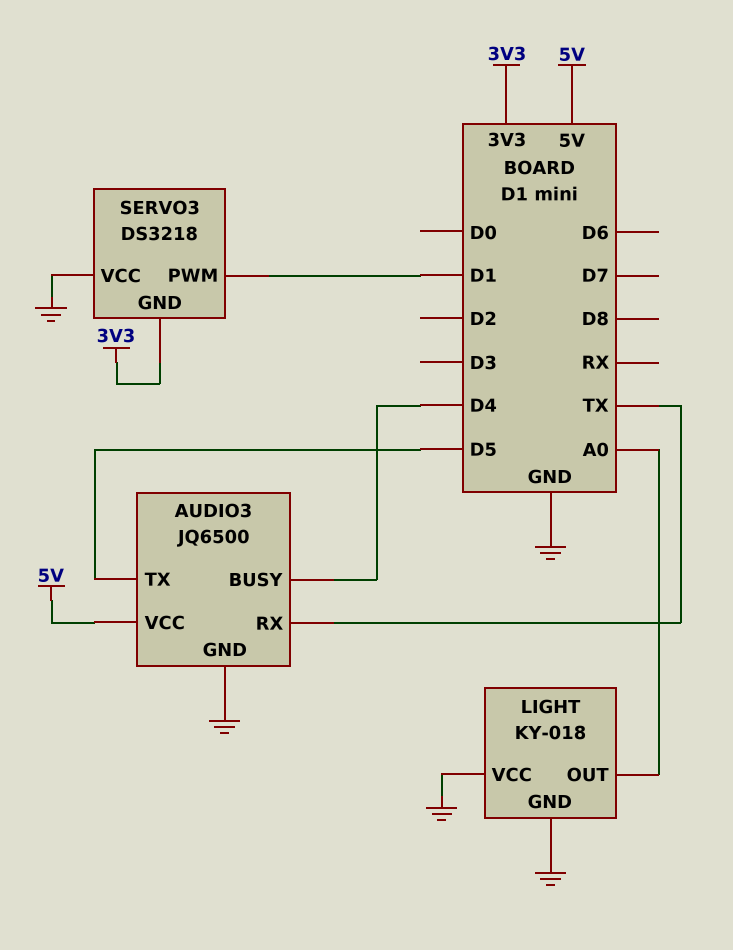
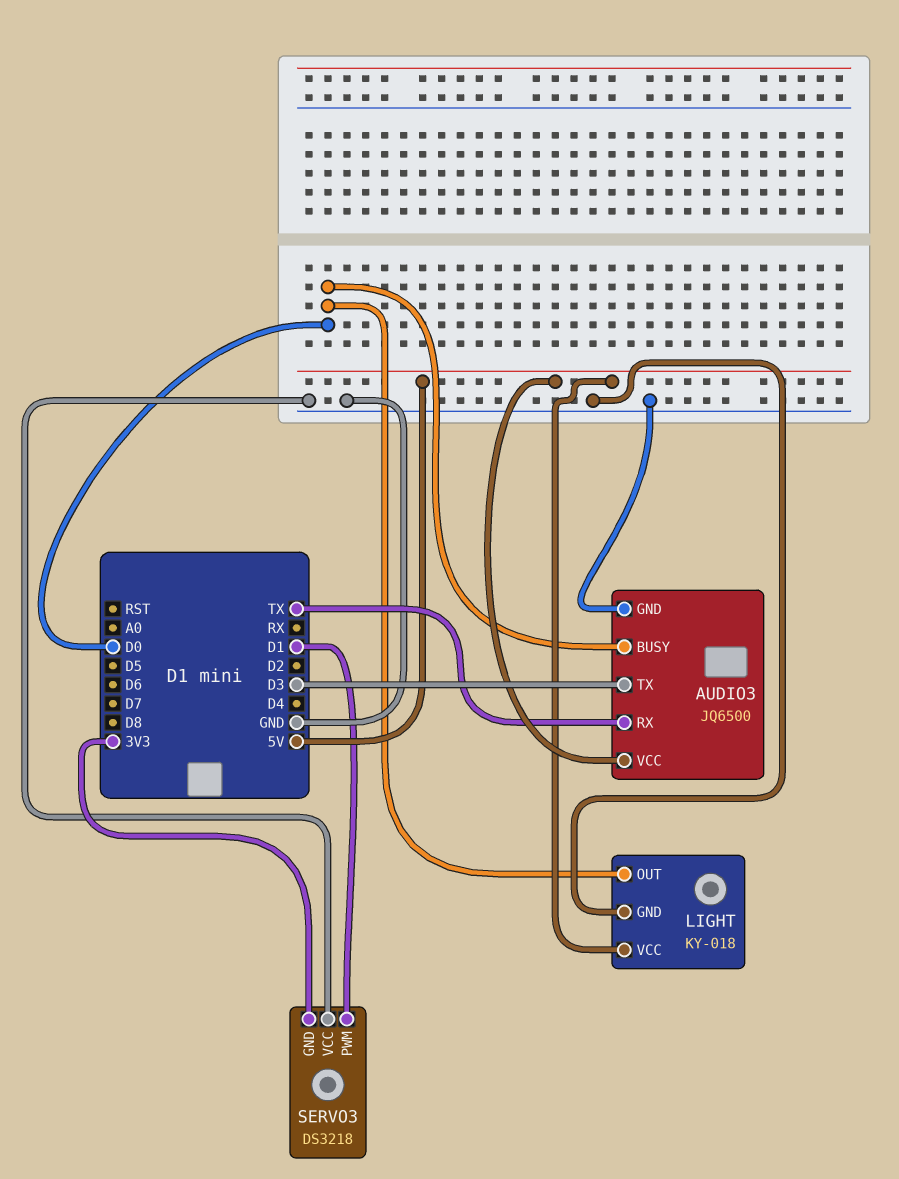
AUDIO3 pin BUSY: D4 -> D0
AUDIO3 pin TX: D5 -> D3
LIGHT pin OUT: A0 -> D0
LIGHT pin VCC: GND -> 5V

